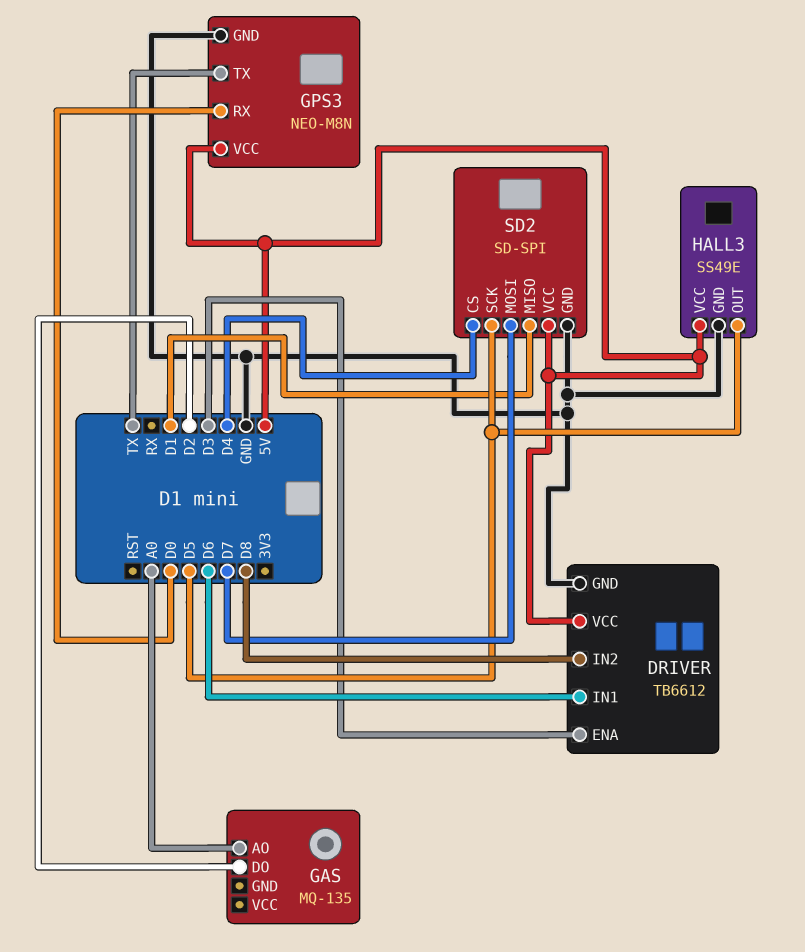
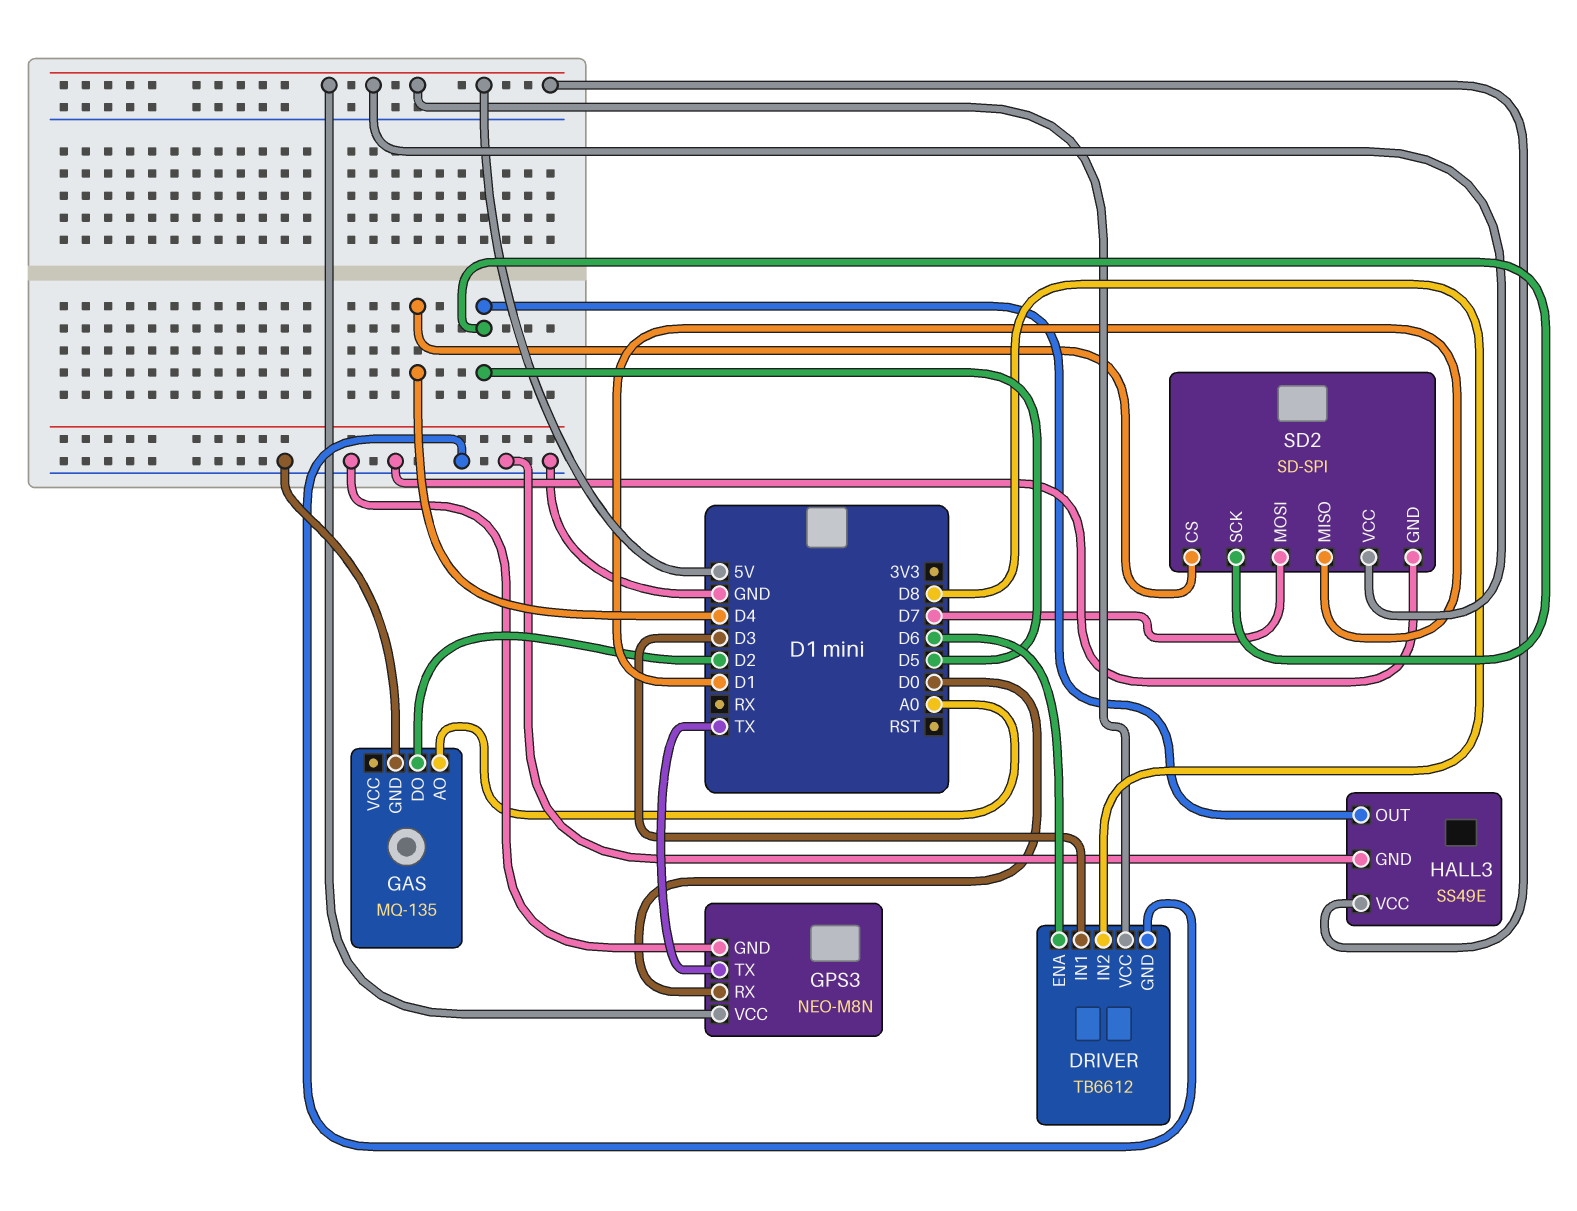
DRIVER pin ENA: D3 -> D6
DRIVER pin IN1: D6 -> D3
GAS pin GND: none -> GND

